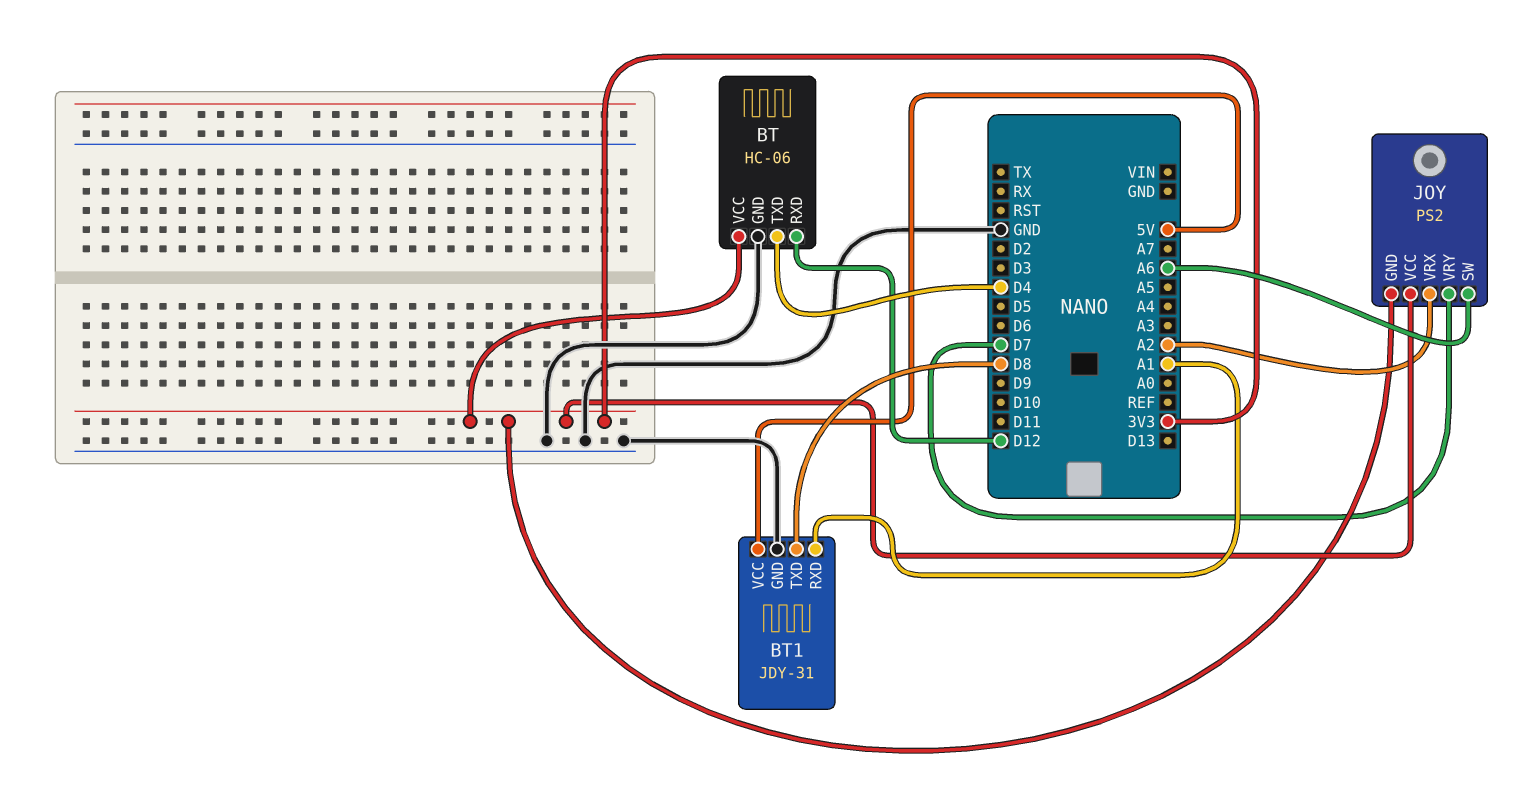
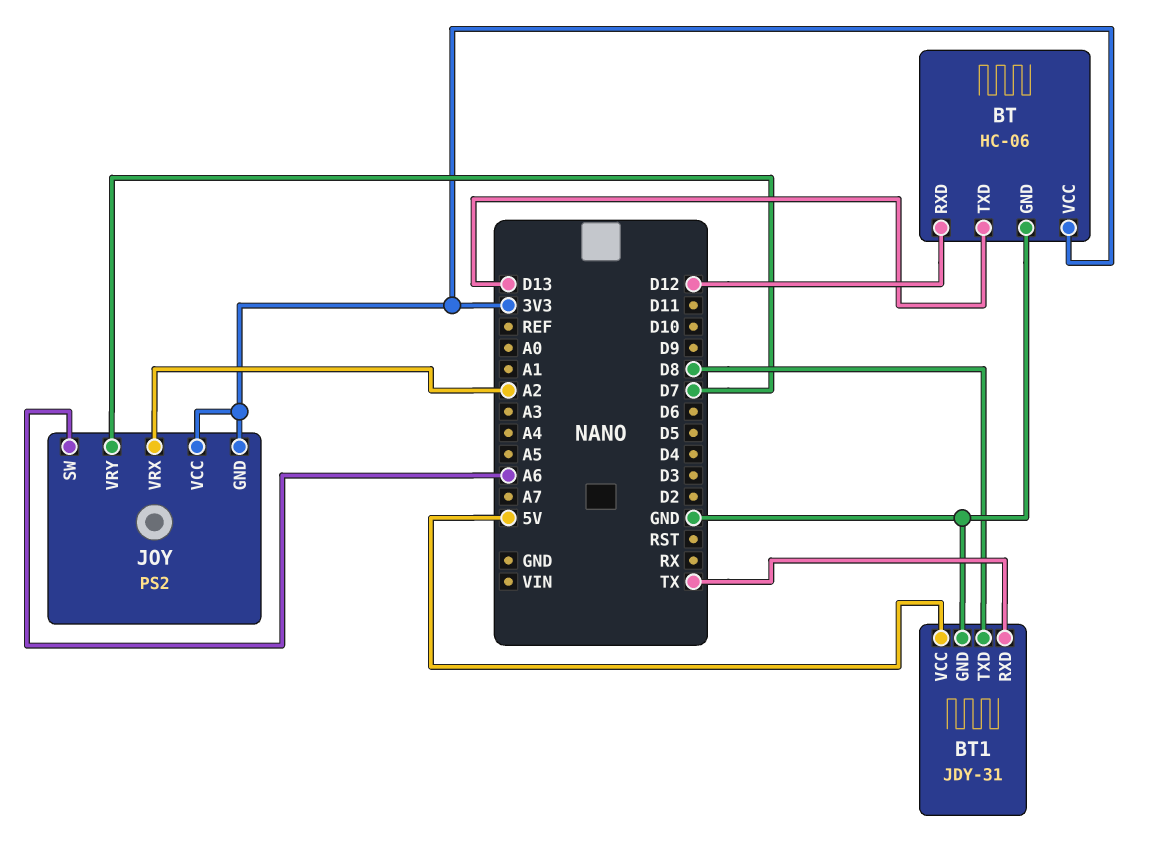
BT pin TXD: D4 -> D13
BT1 pin RXD: A1 -> TX

